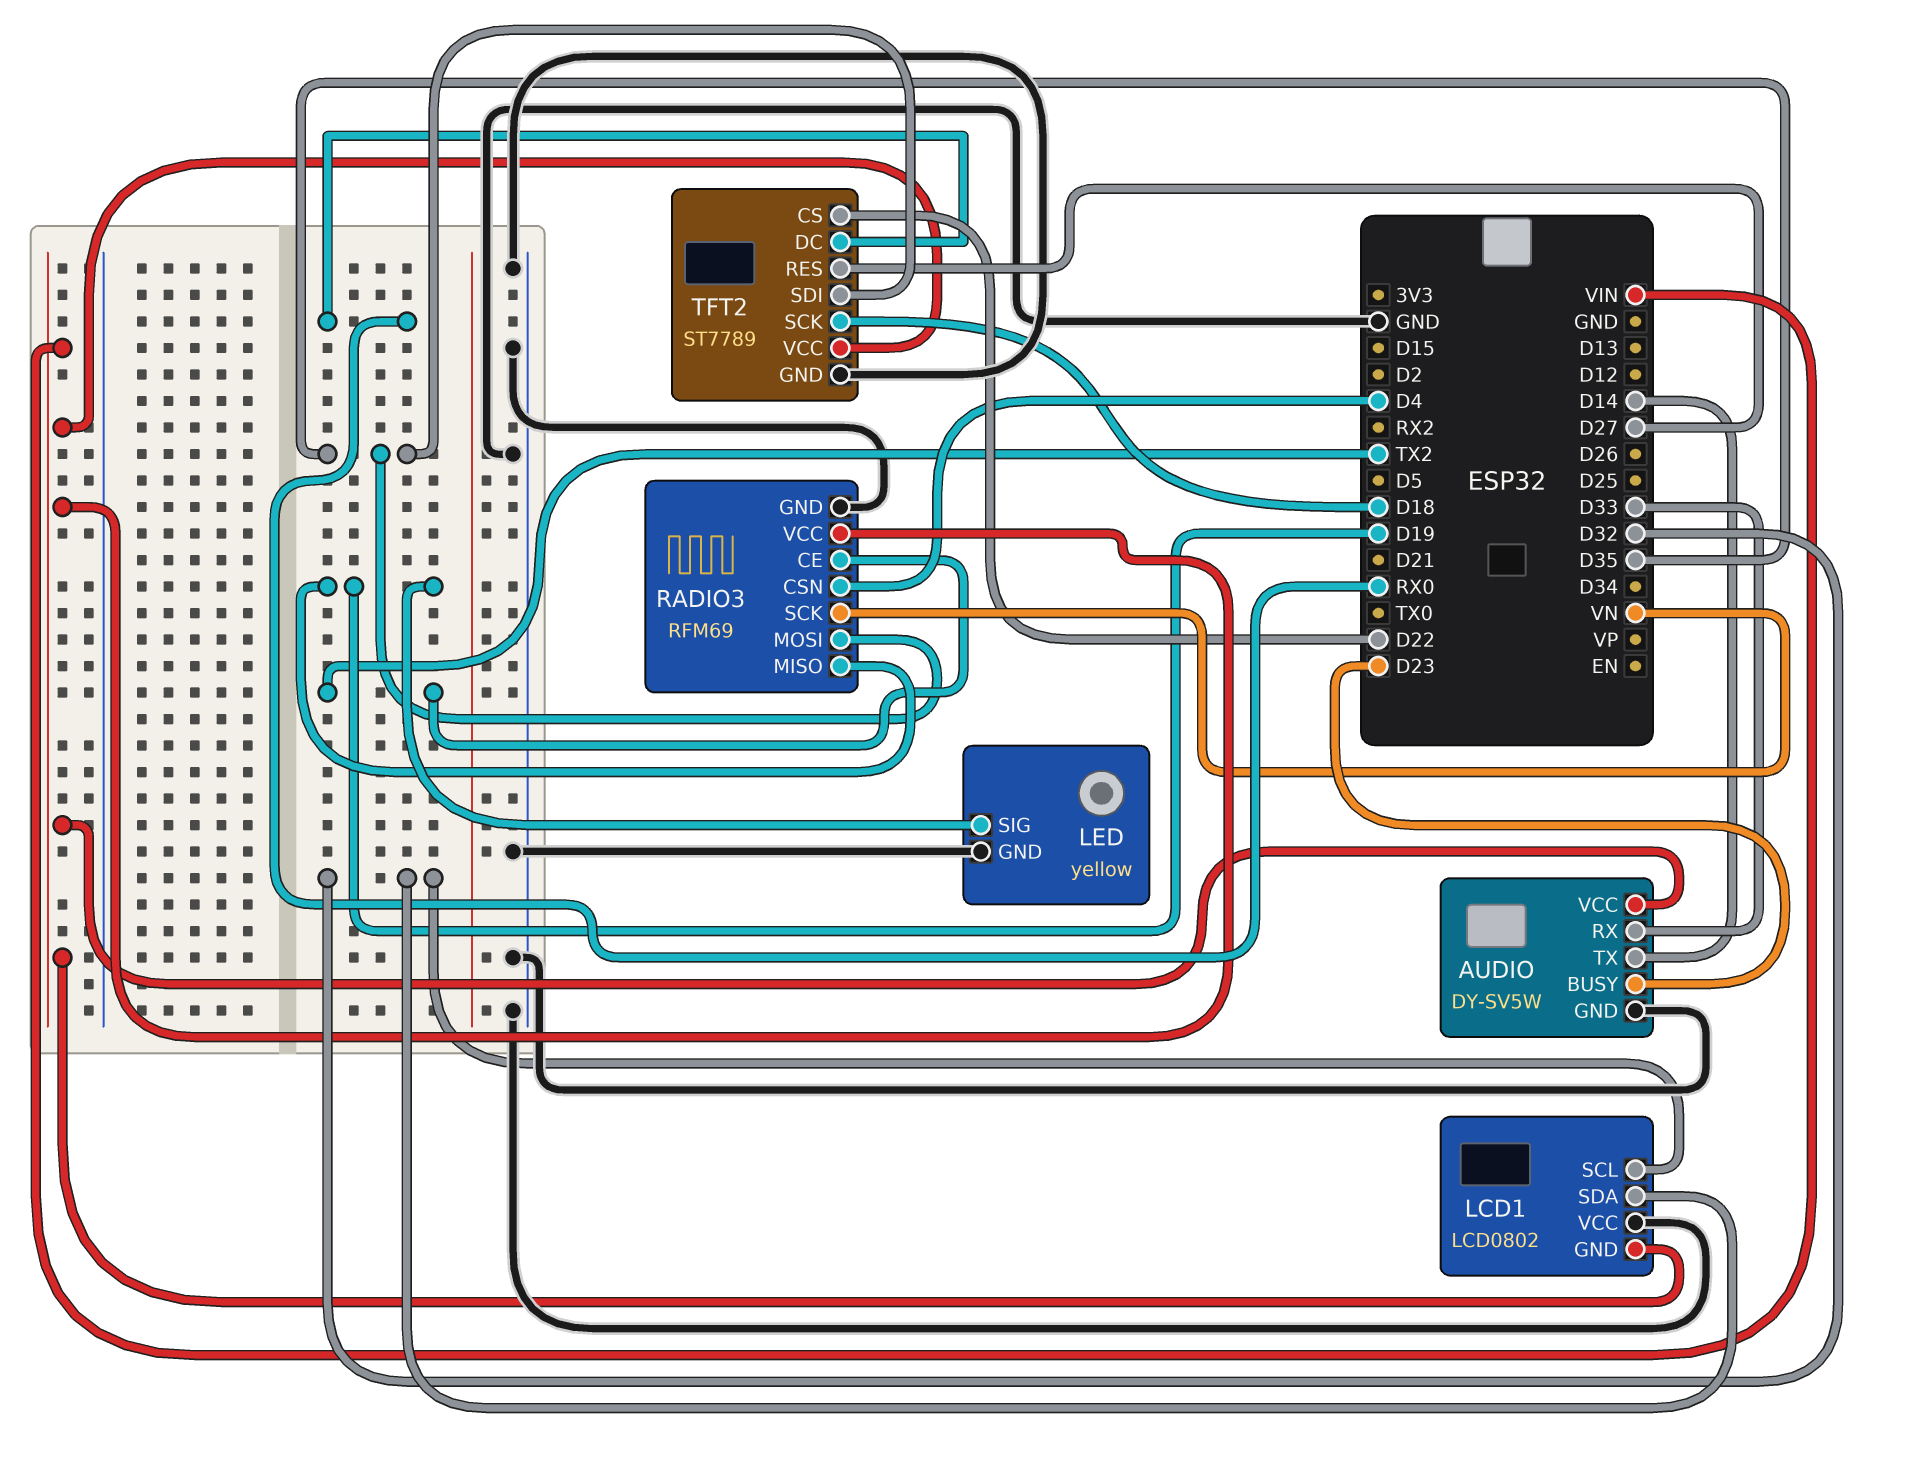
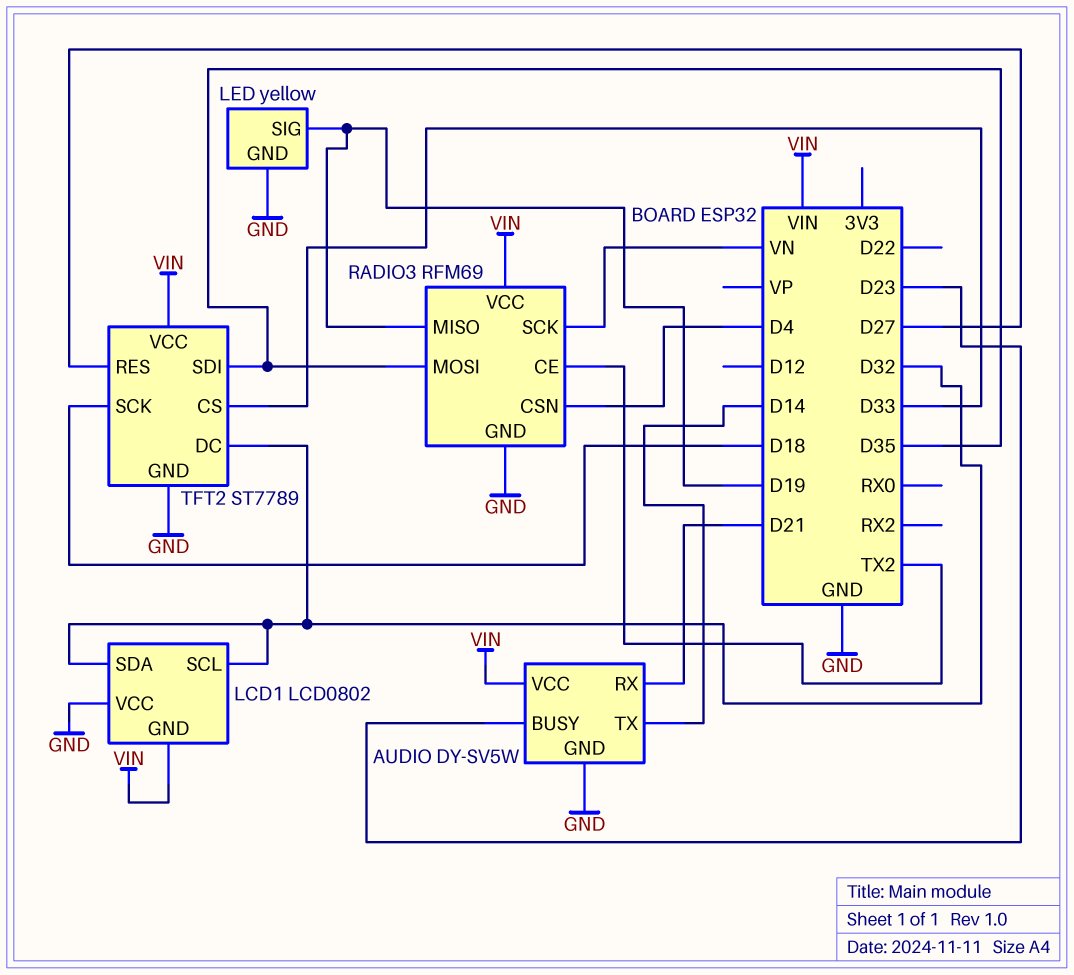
AUDIO pin RX: D33 -> D21
TFT2 pin CS: D22 -> D33
TFT2 pin DC: RX0 -> D32

